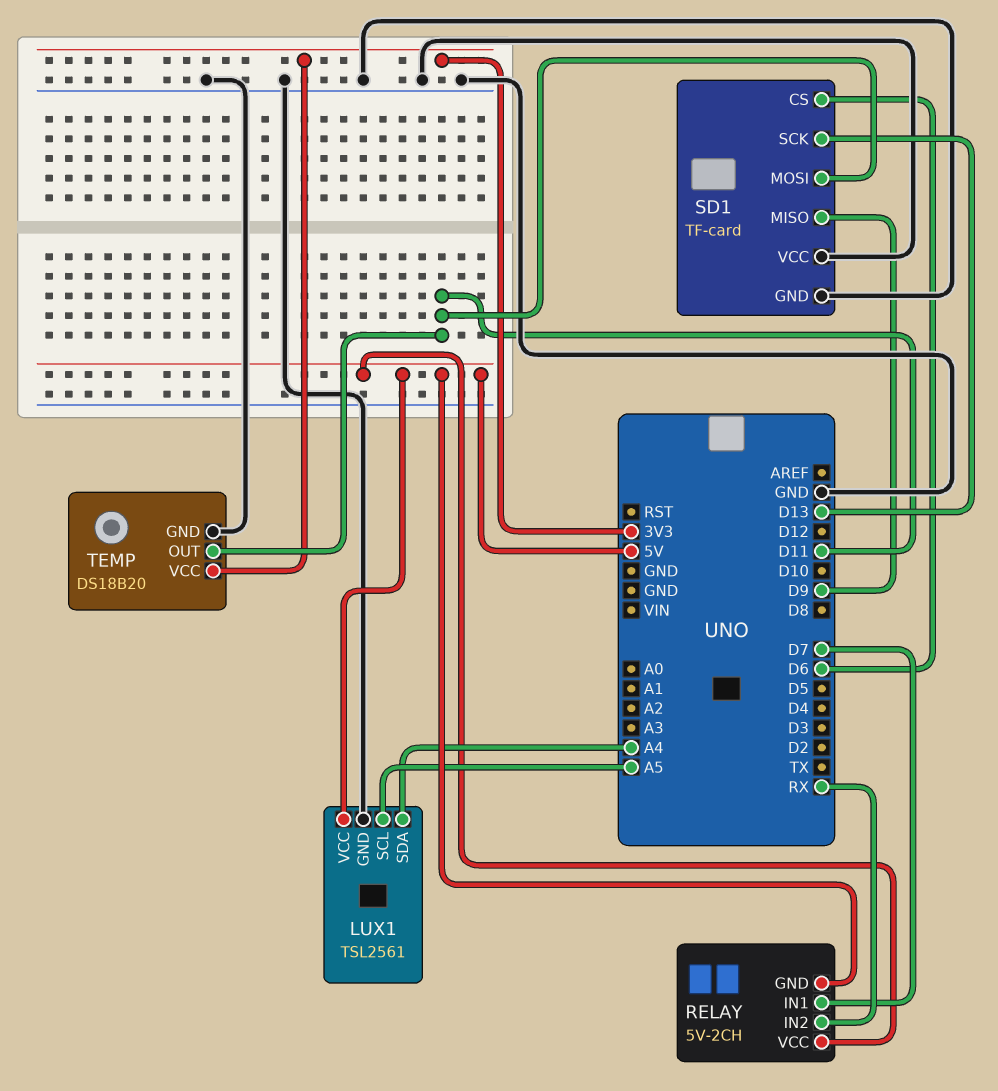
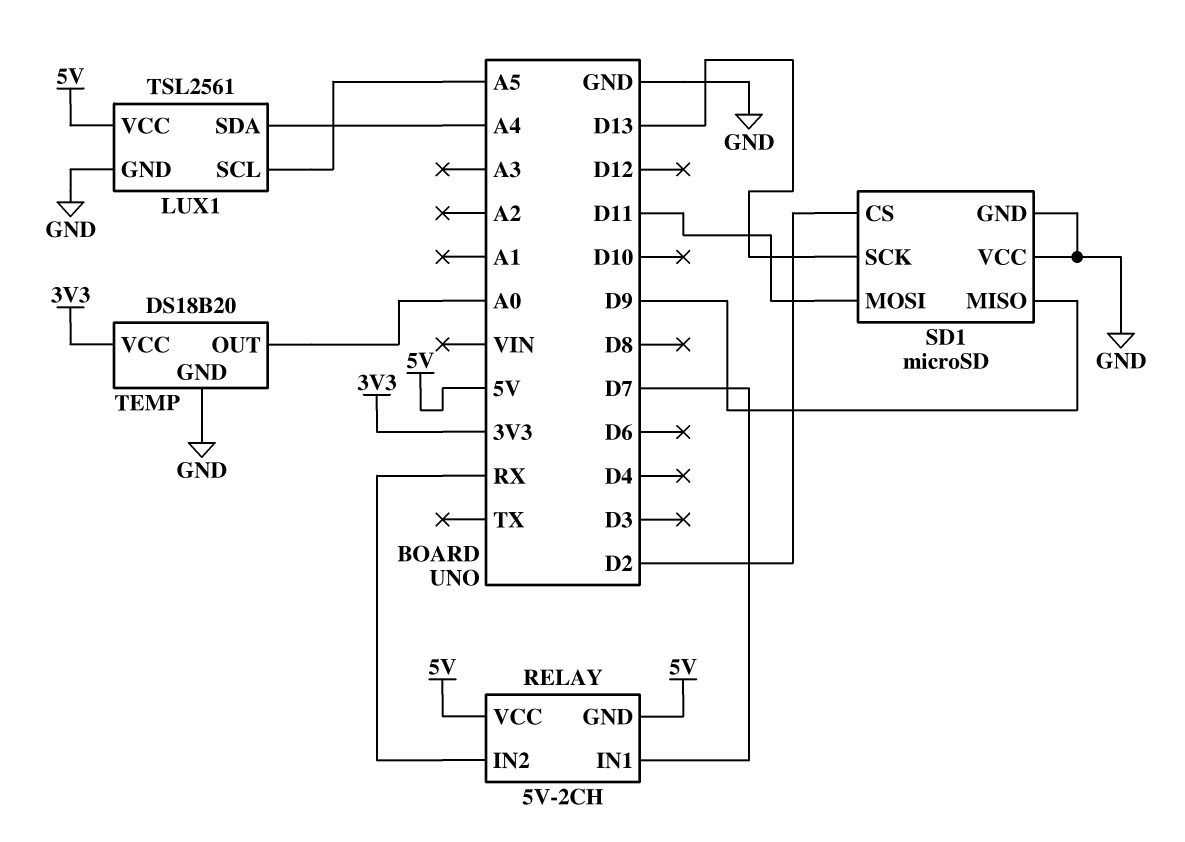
SD1: TF-card -> microSD
SD1 pin CS: D6 -> D2
TEMP pin OUT: D11 -> A0

